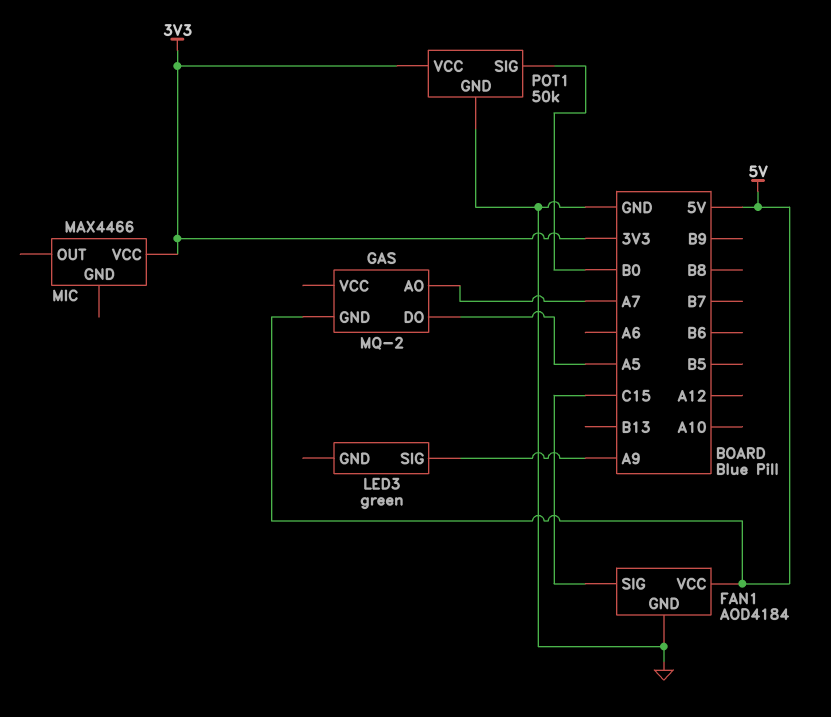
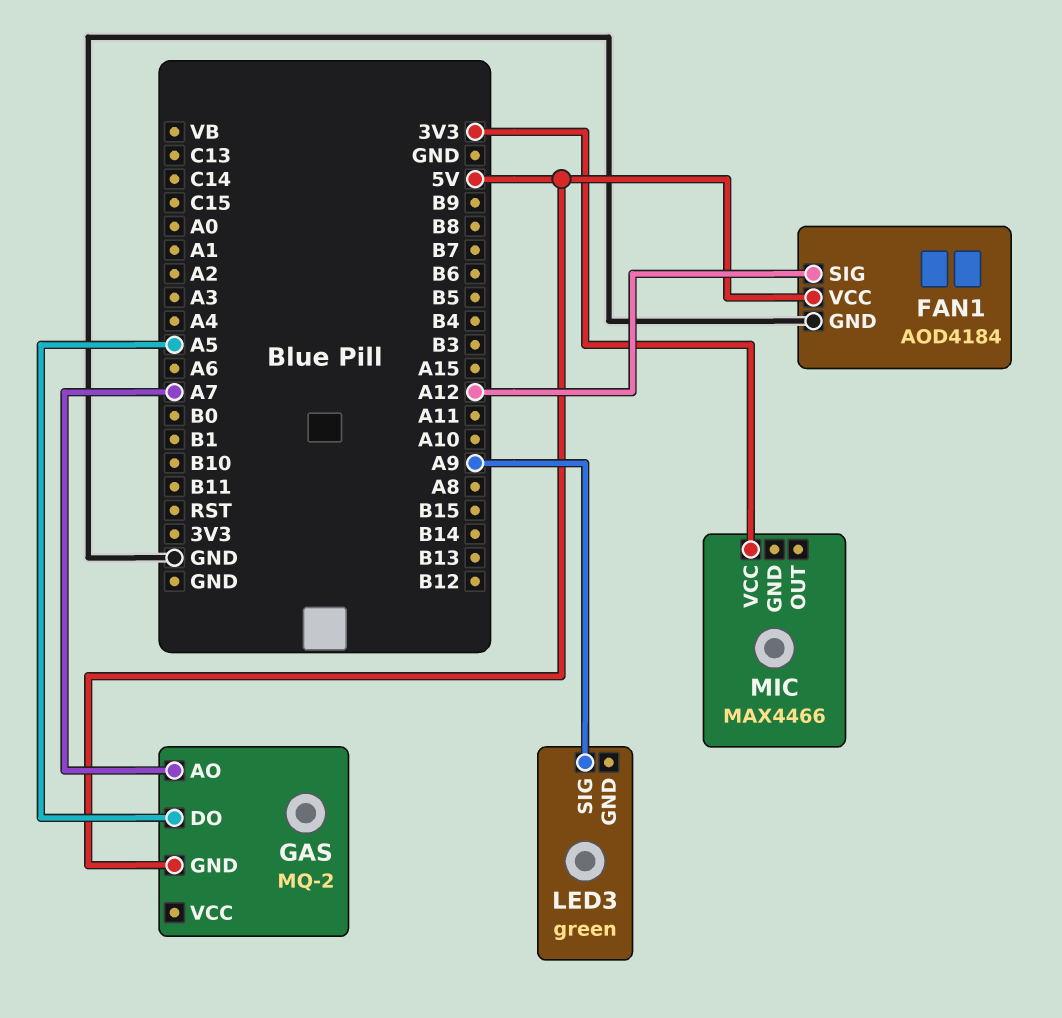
FAN1 pin SIG: C15 -> A12
POT1: 50k -> none
POT1 pin GND: GND -> none
POT1 pin SIG: B0 -> none
POT1 pin VCC: 3V3 -> none

